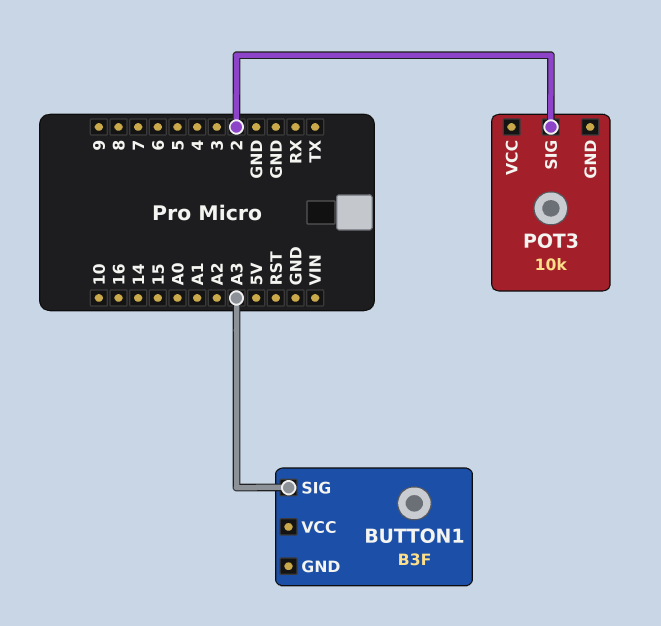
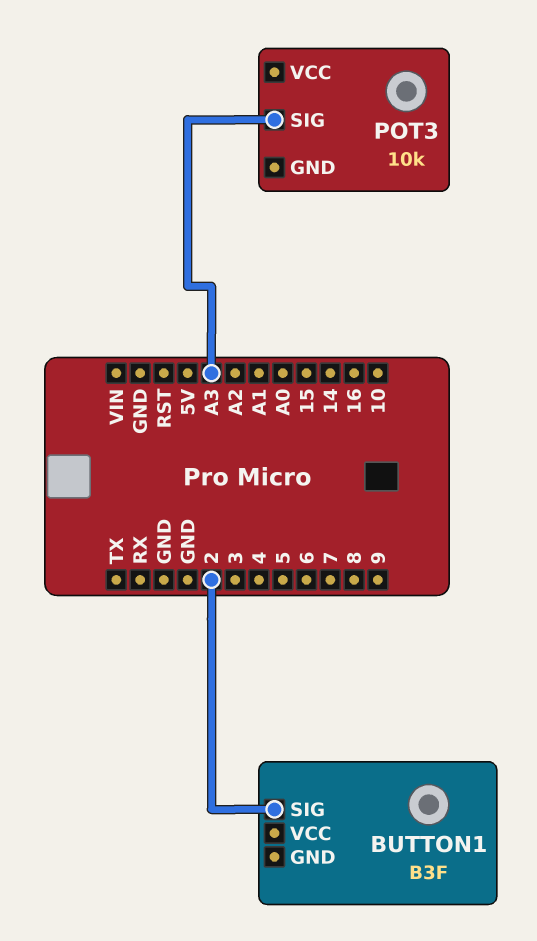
BUTTON1 pin SIG: A3 -> 2
POT3 pin SIG: 2 -> A3

